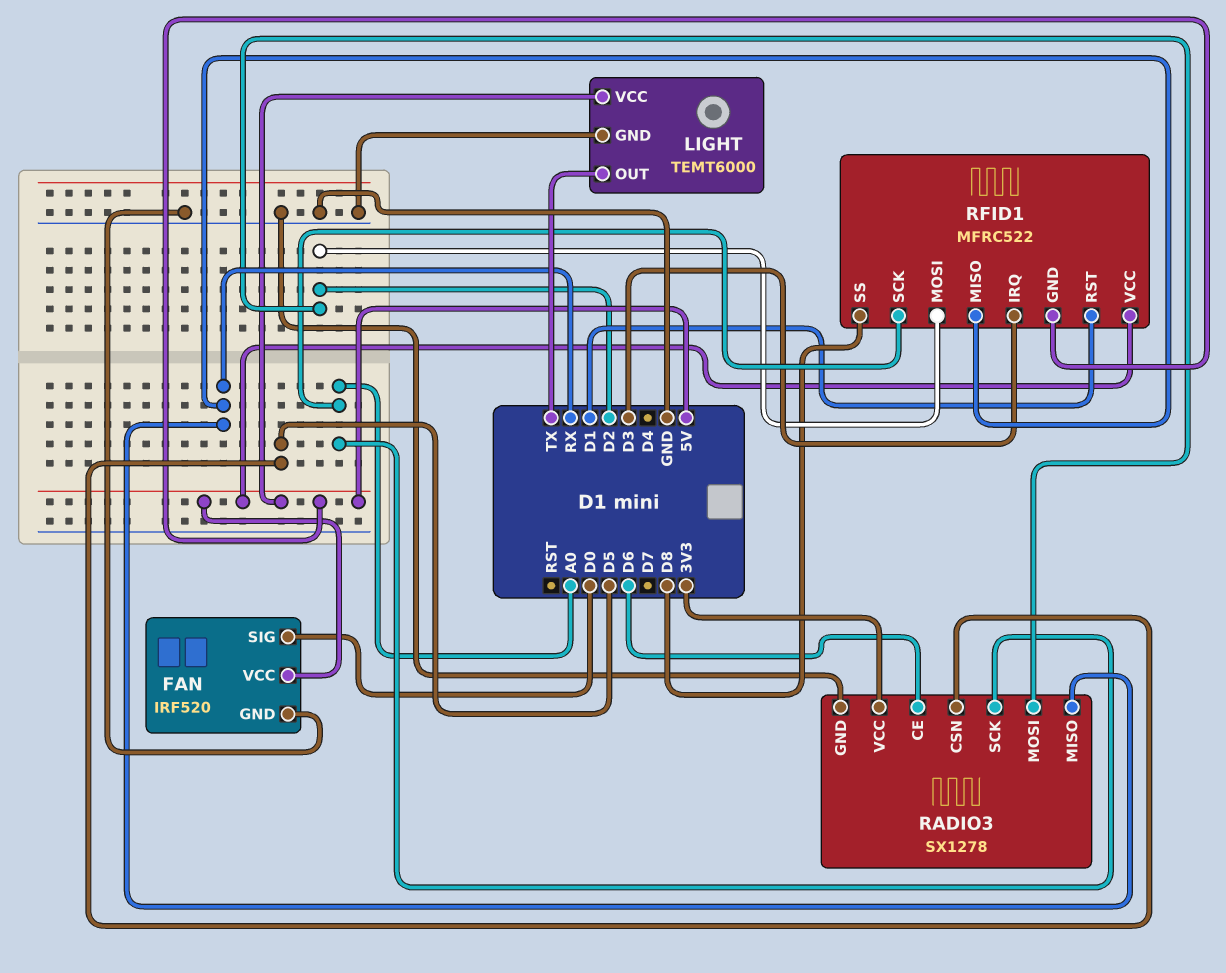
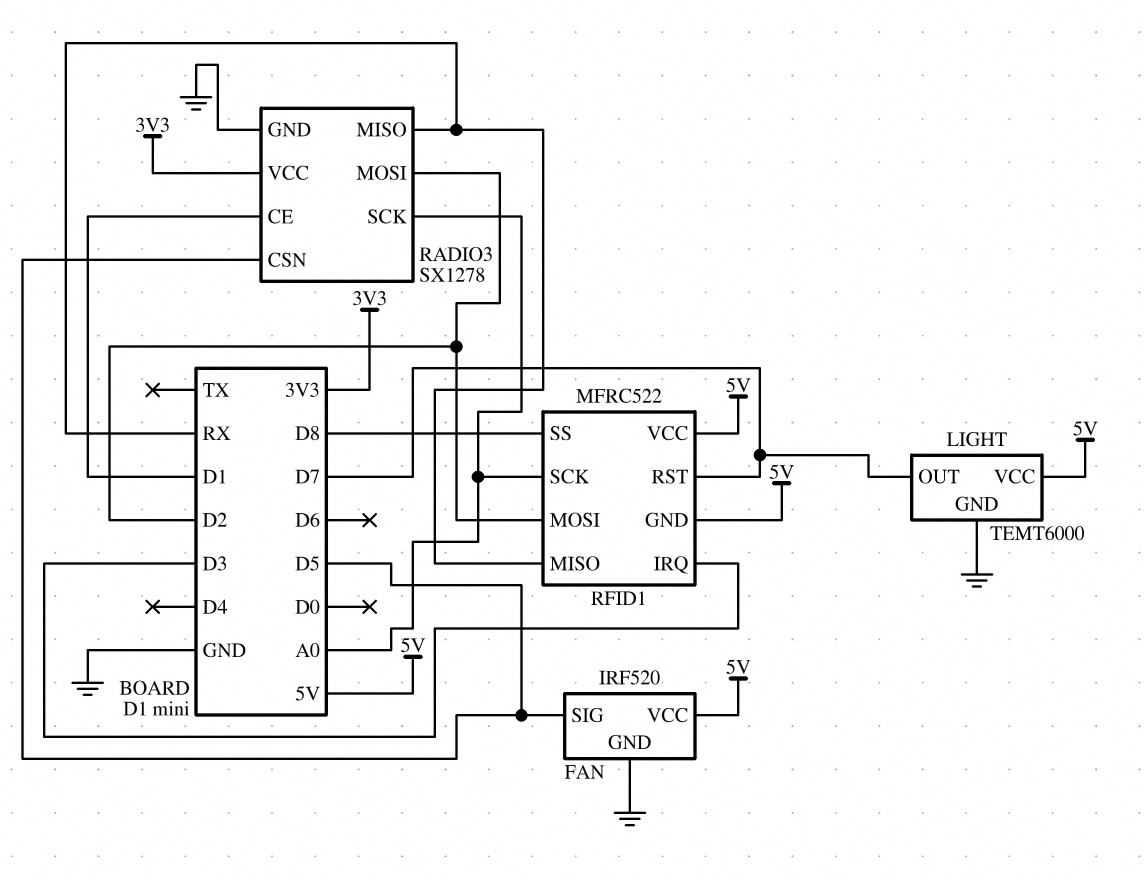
FAN pin SIG: D0 -> D5
LIGHT pin OUT: TX -> D7
RADIO3 pin CE: D6 -> D1
RFID1 pin RST: D1 -> D7

